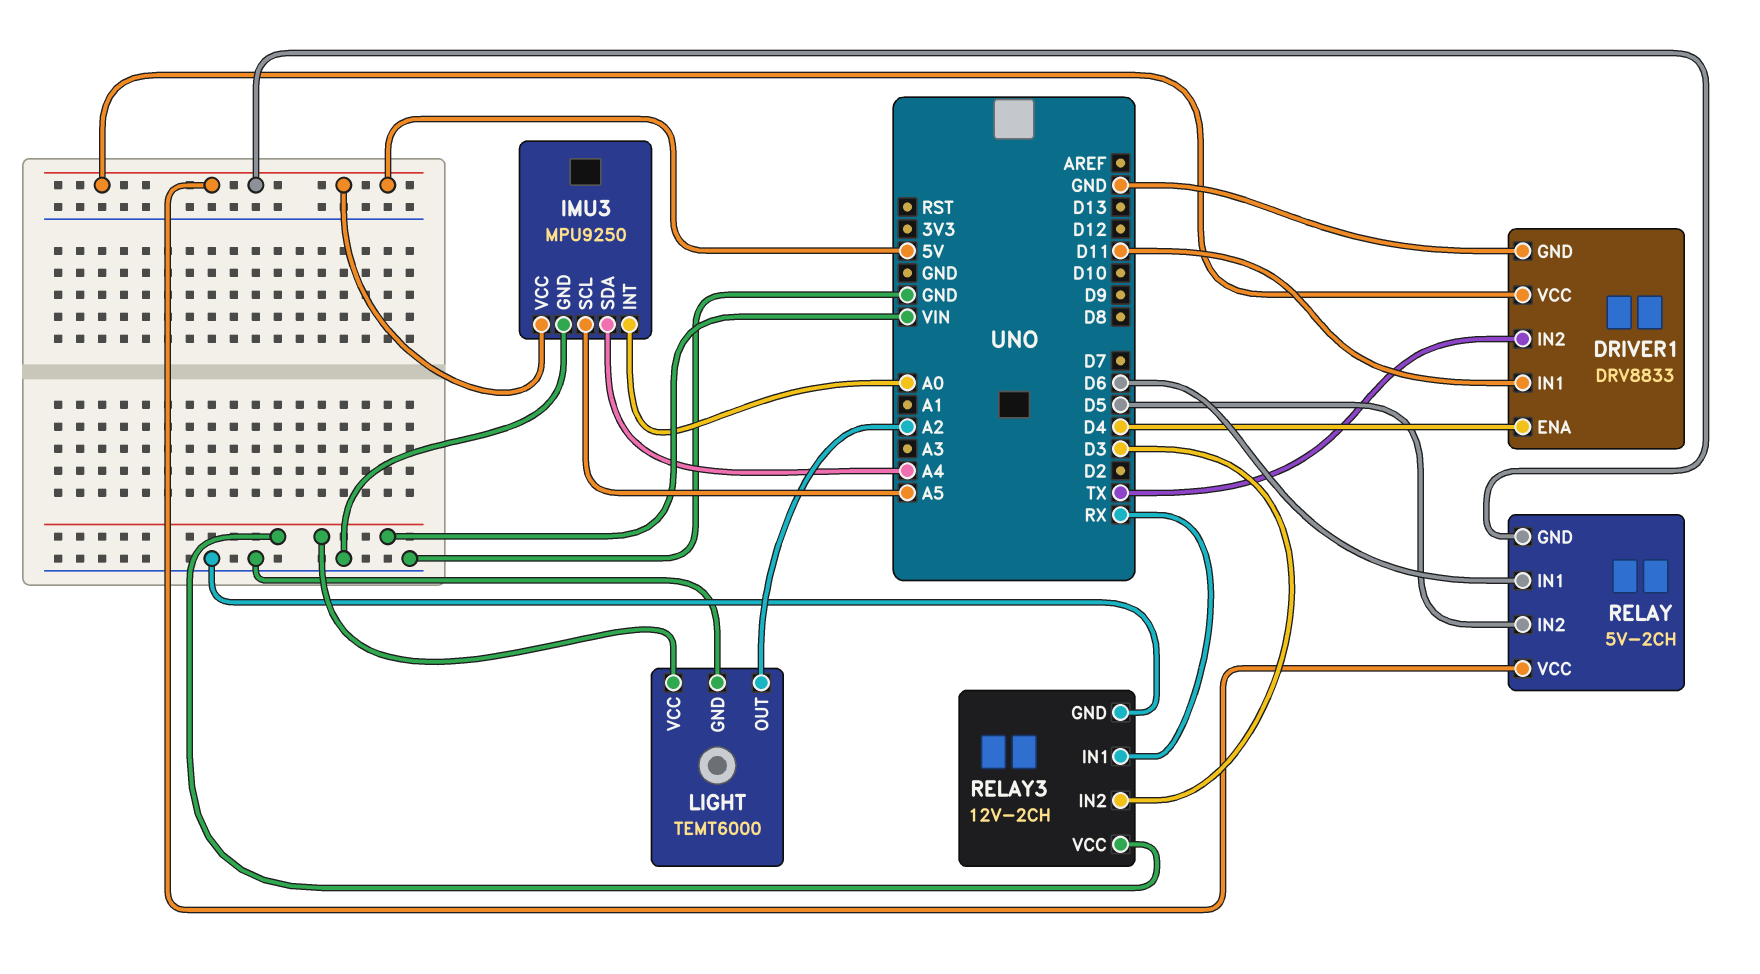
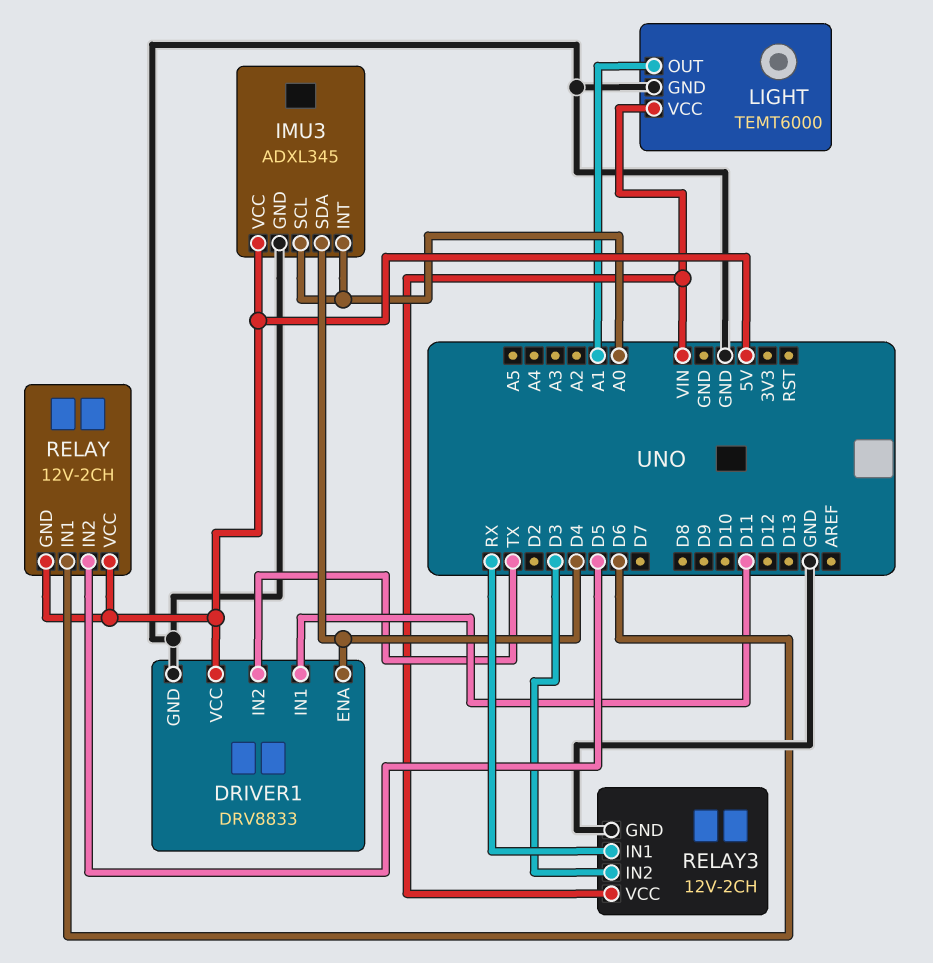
IMU3: MPU9250 -> ADXL345
IMU3 pin SCL: A5 -> A0
IMU3 pin SDA: A4 -> D4
LIGHT pin OUT: A2 -> A1
RELAY: 5V-2CH -> 12V-2CH

